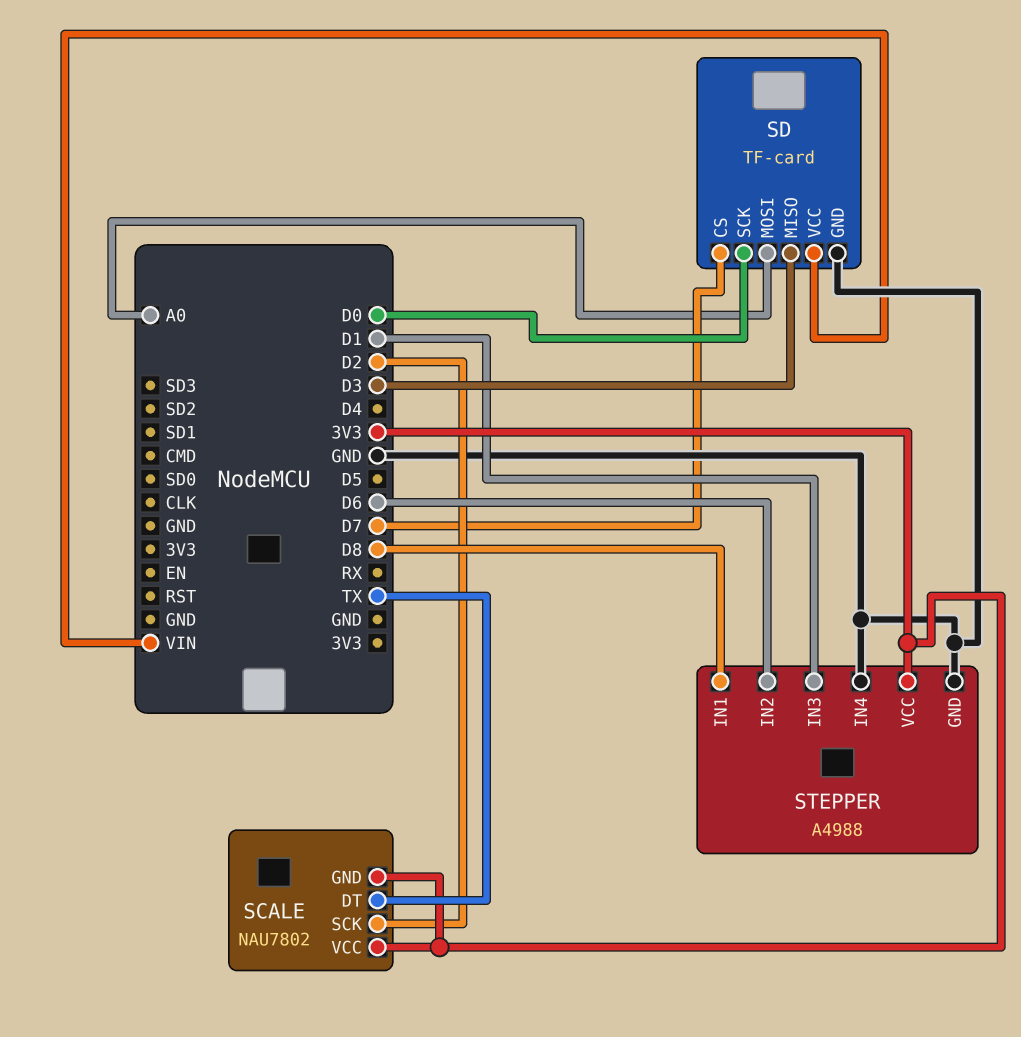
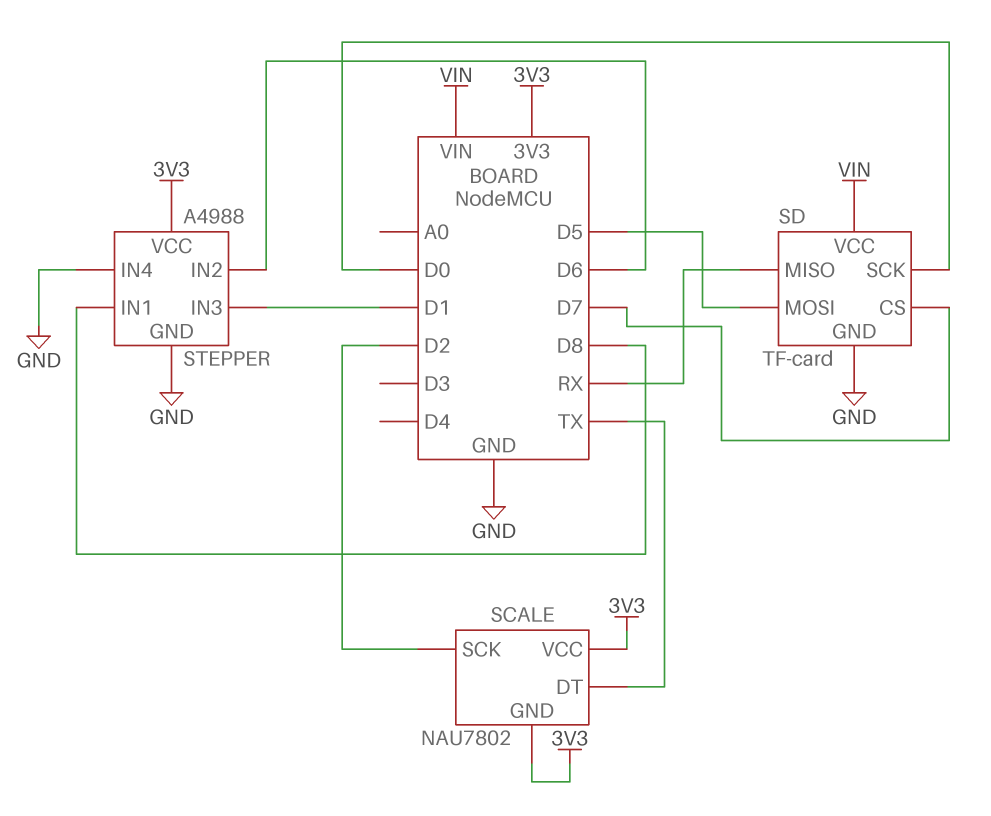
SD pin MISO: D3 -> RX
SD pin MOSI: A0 -> D5

